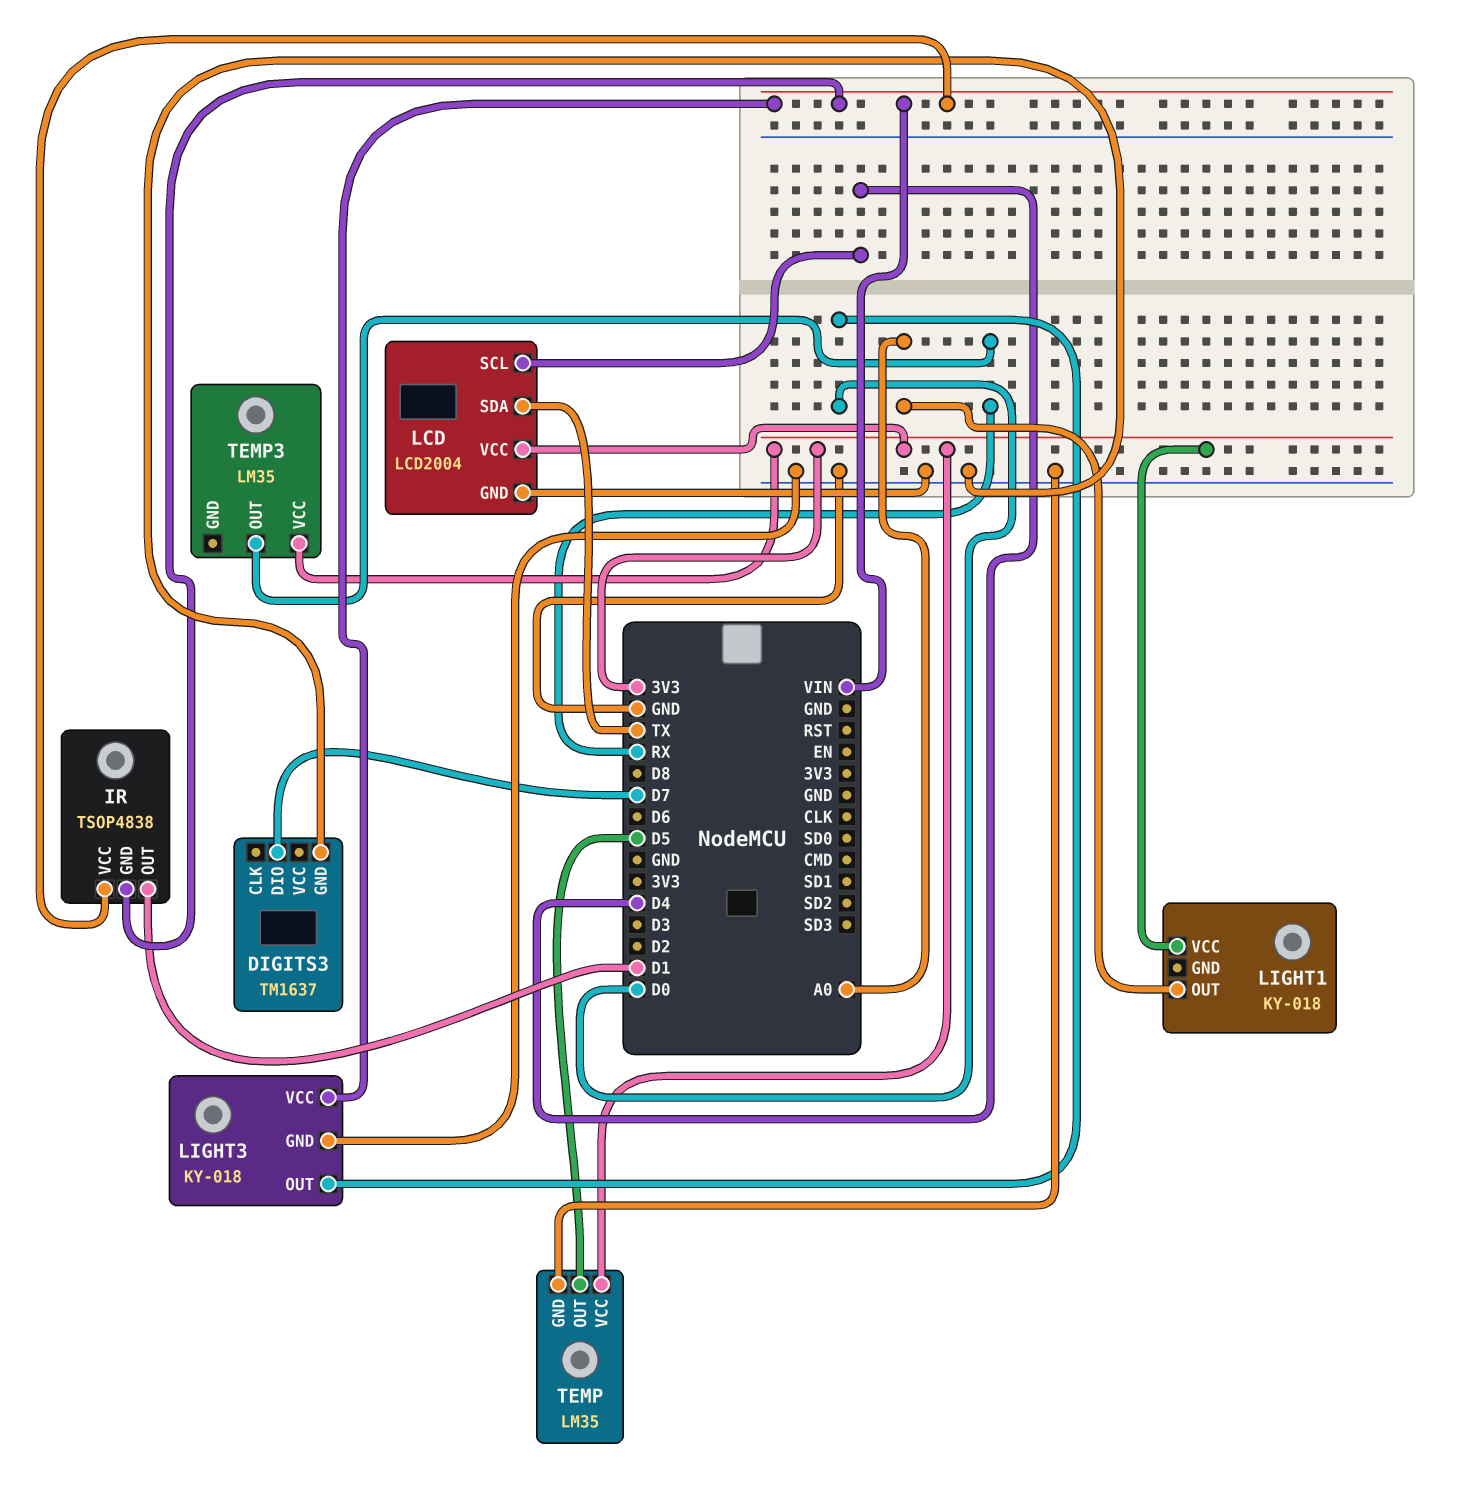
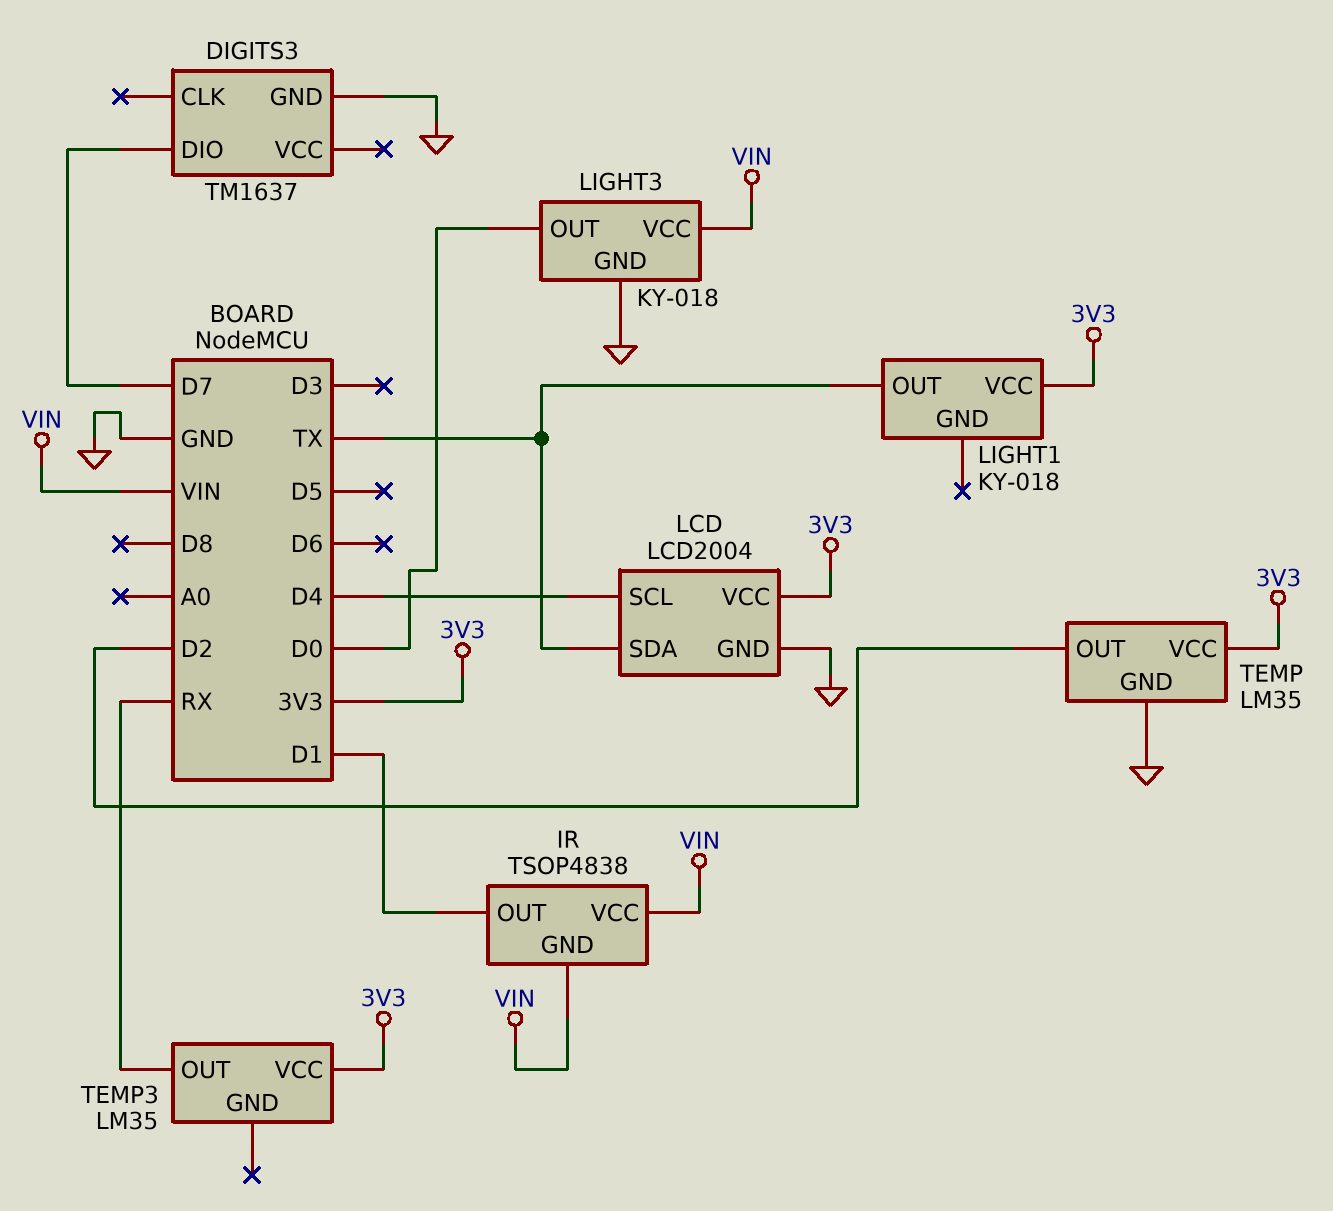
LIGHT1 pin OUT: A0 -> TX
TEMP pin OUT: D5 -> D2

